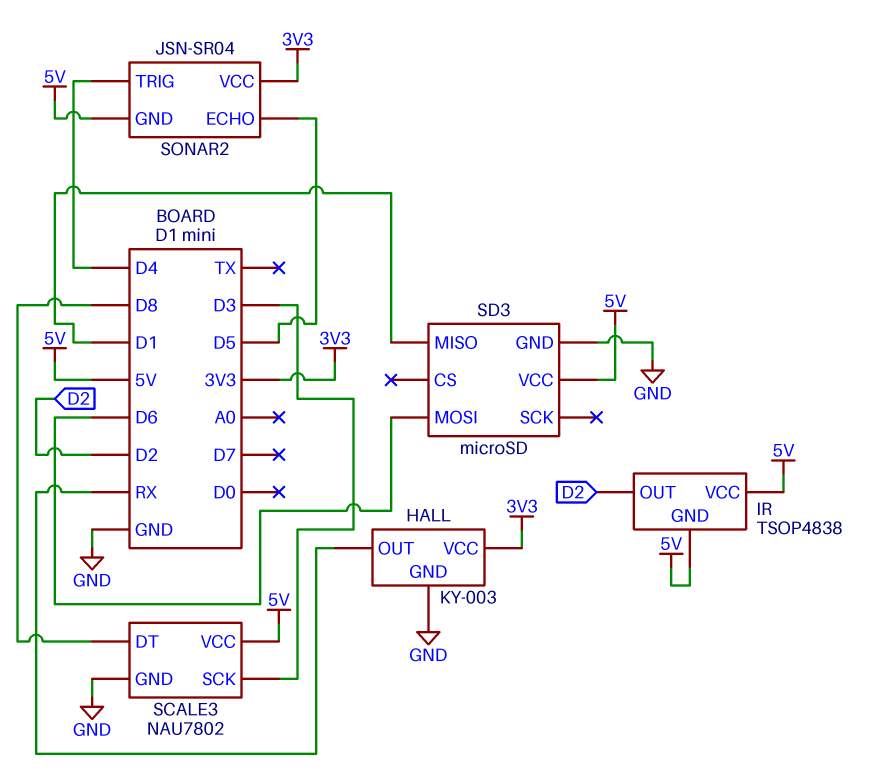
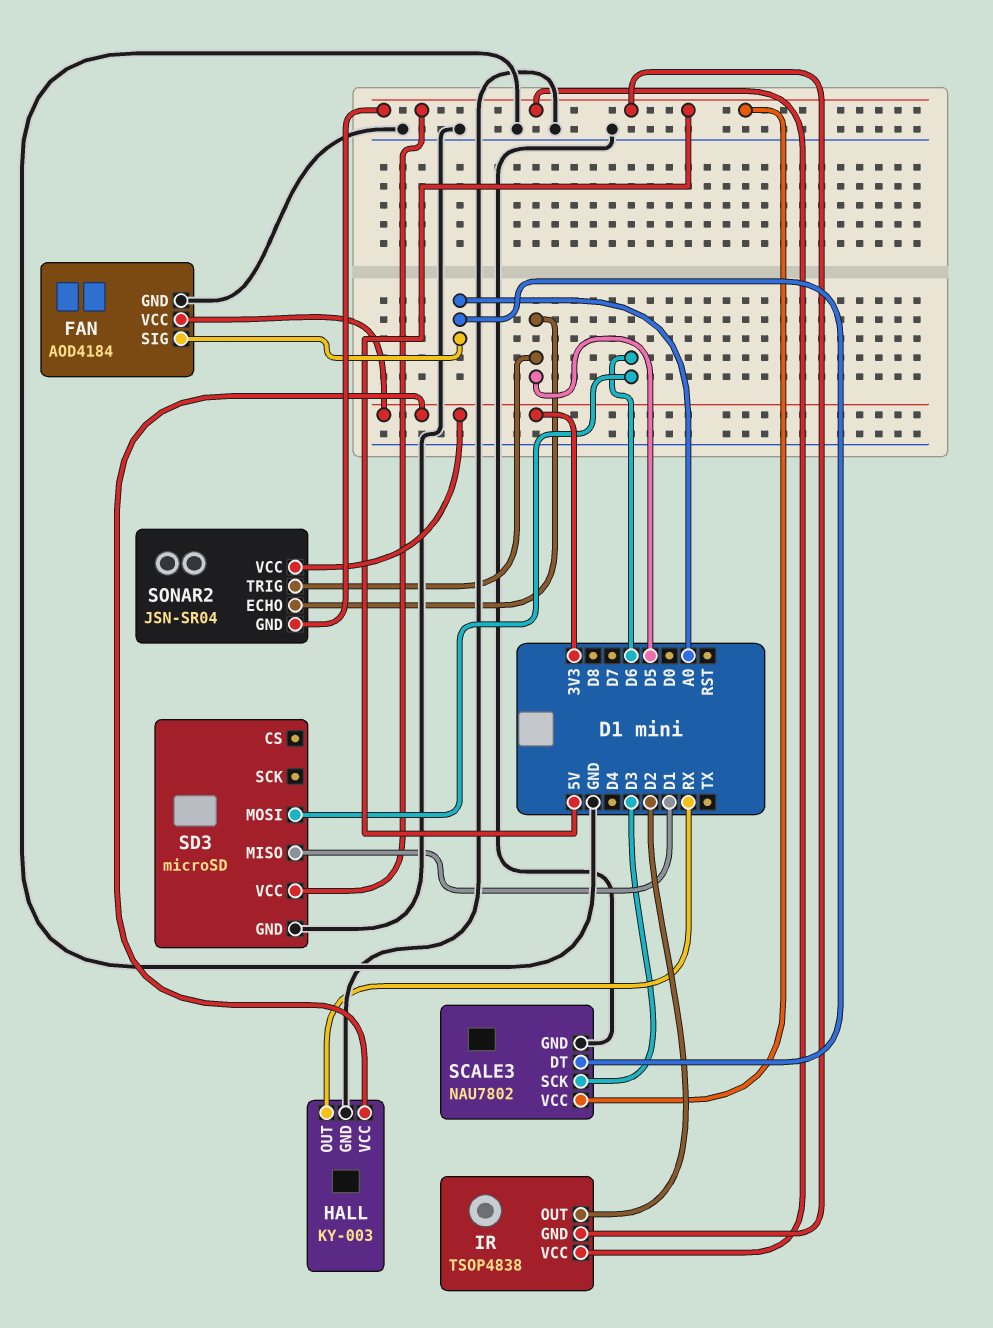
FAN: none -> AOD4184
FAN pin GND: none -> GND
FAN pin SIG: none -> A0
FAN pin VCC: none -> 3V3
SCALE3 pin DT: D8 -> A0
SONAR2 pin TRIG: D4 -> D5

